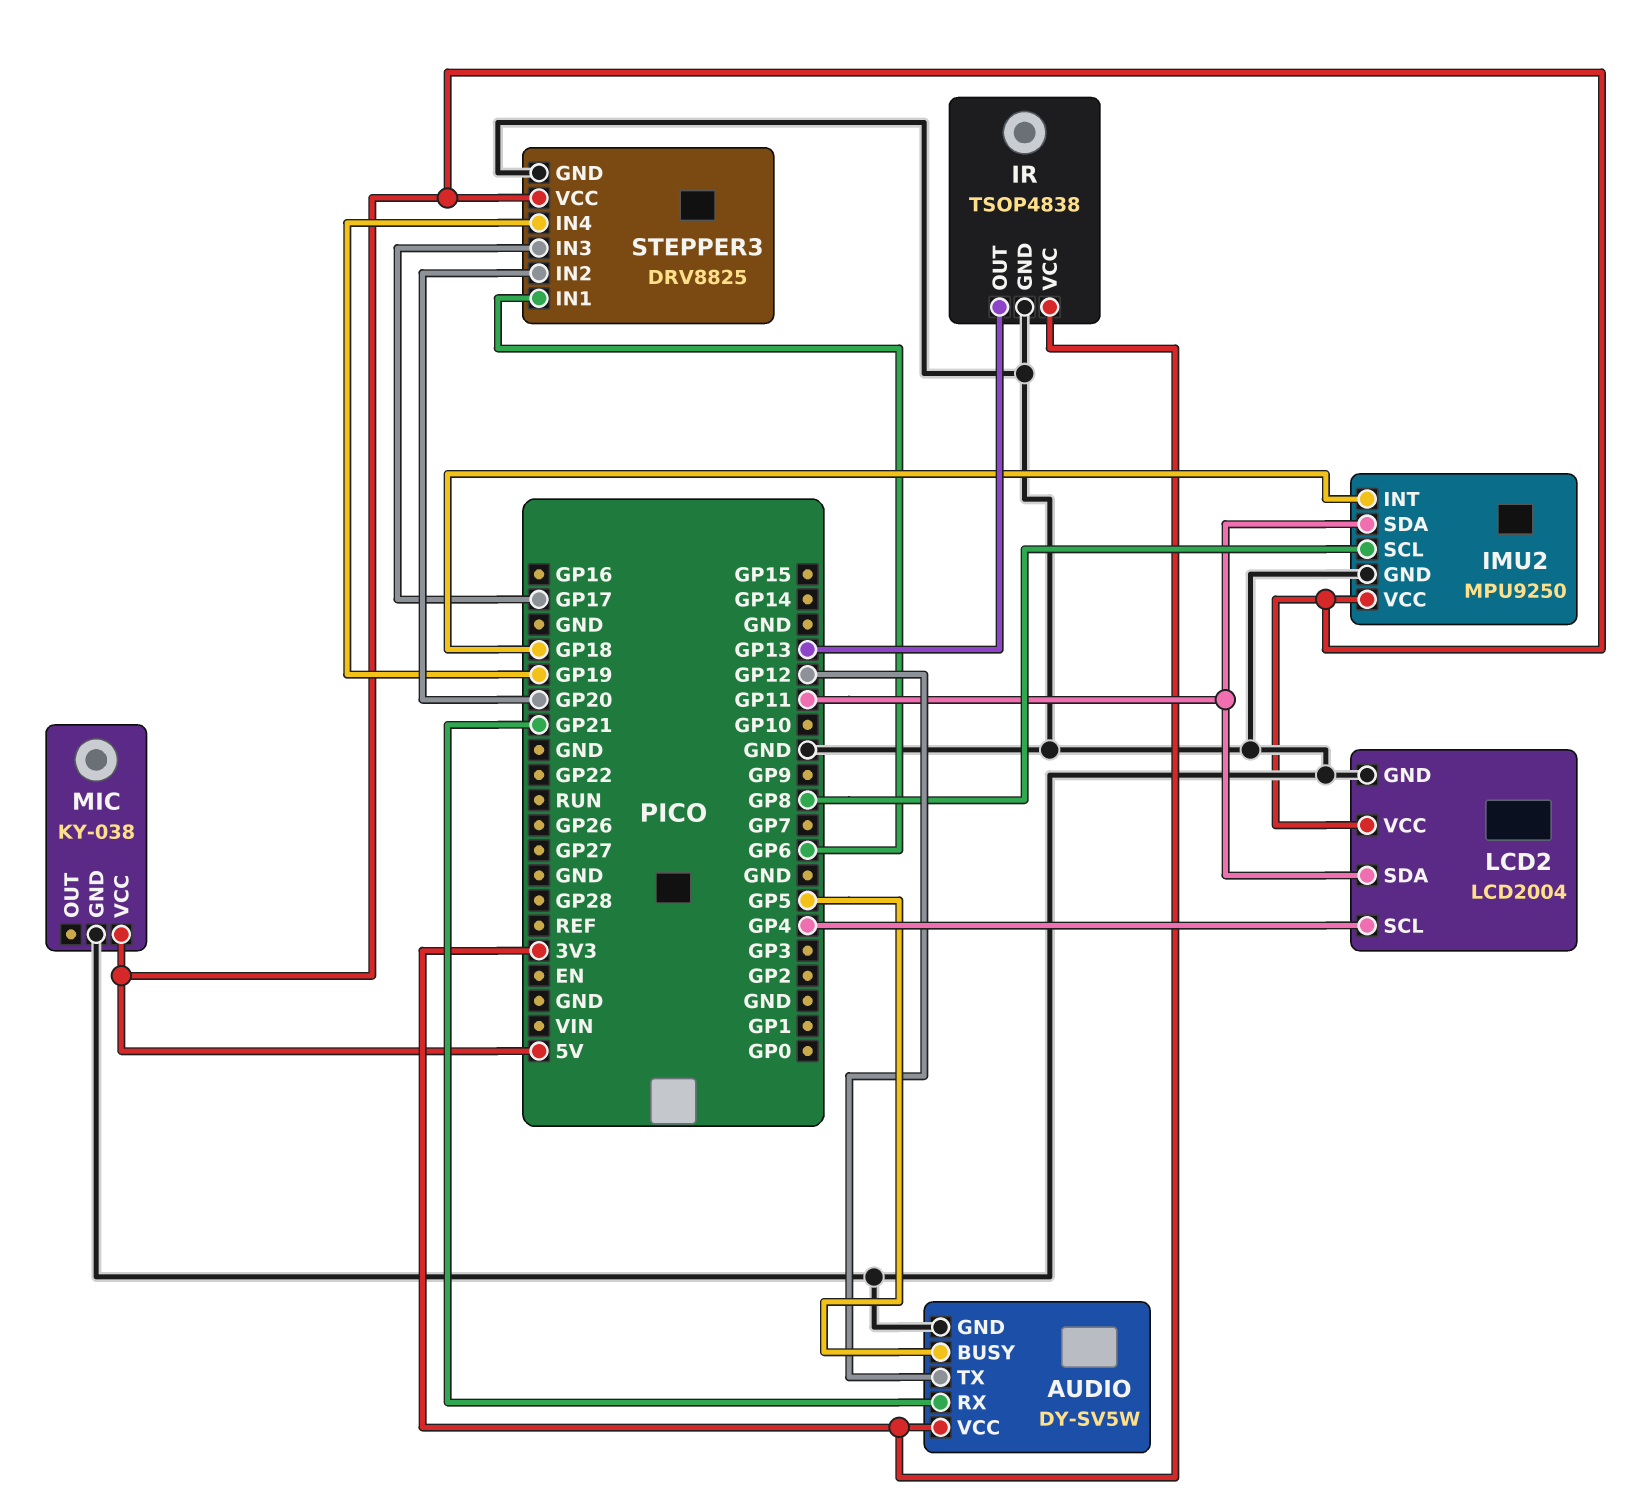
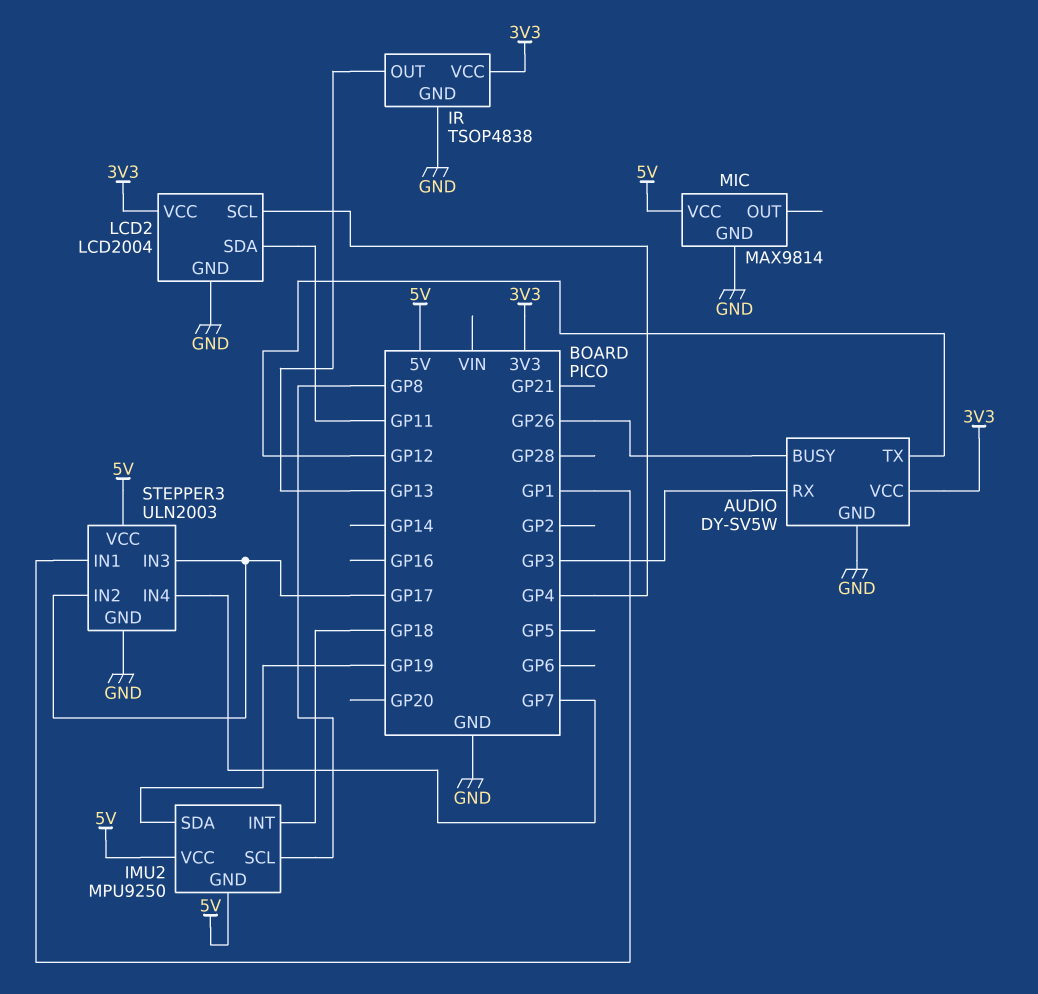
AUDIO pin BUSY: GP5 -> GP26
AUDIO pin RX: GP21 -> GP3
IMU2 pin GND: GND -> 5V
IMU2 pin SDA: GP11 -> GP19
LCD2 pin VCC: 5V -> 3V3
MIC: KY-038 -> MAX9814
STEPPER3: DRV8825 -> ULN2003
STEPPER3 pin IN1: GP6 -> GP1
STEPPER3 pin IN2: GP20 -> GP17
STEPPER3 pin IN4: GP19 -> GP7

